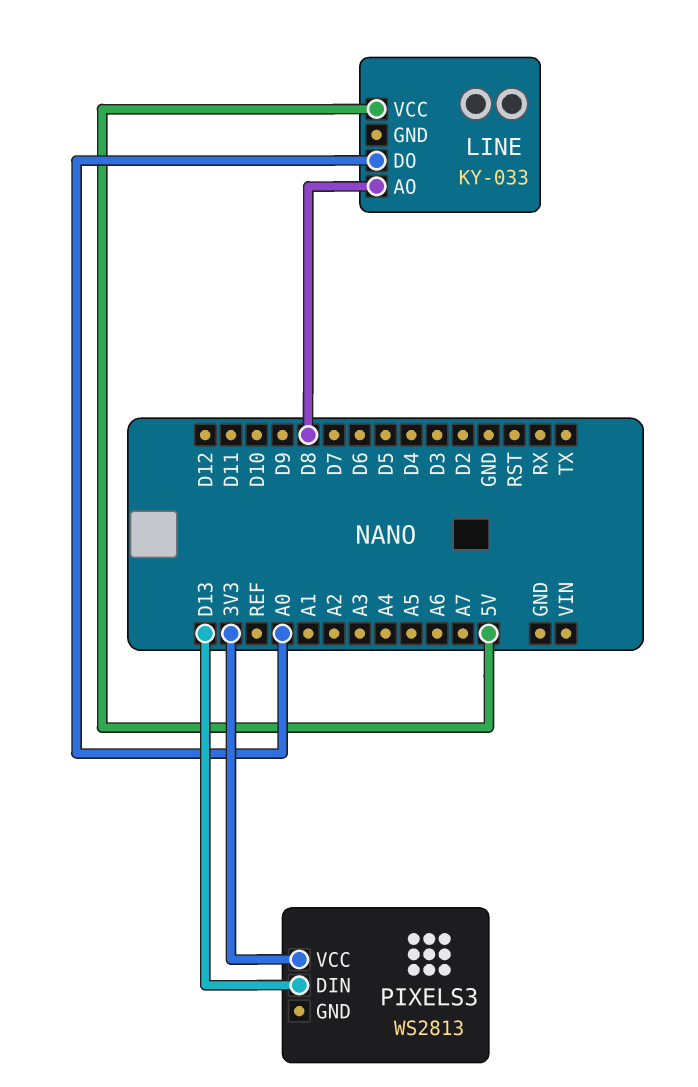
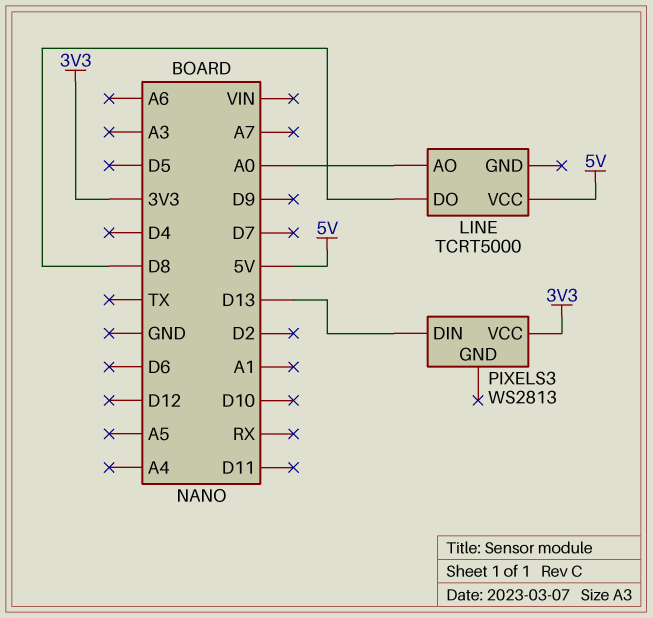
LINE: KY-033 -> TCRT5000
LINE pin AO: D8 -> A0
LINE pin DO: A0 -> D8

